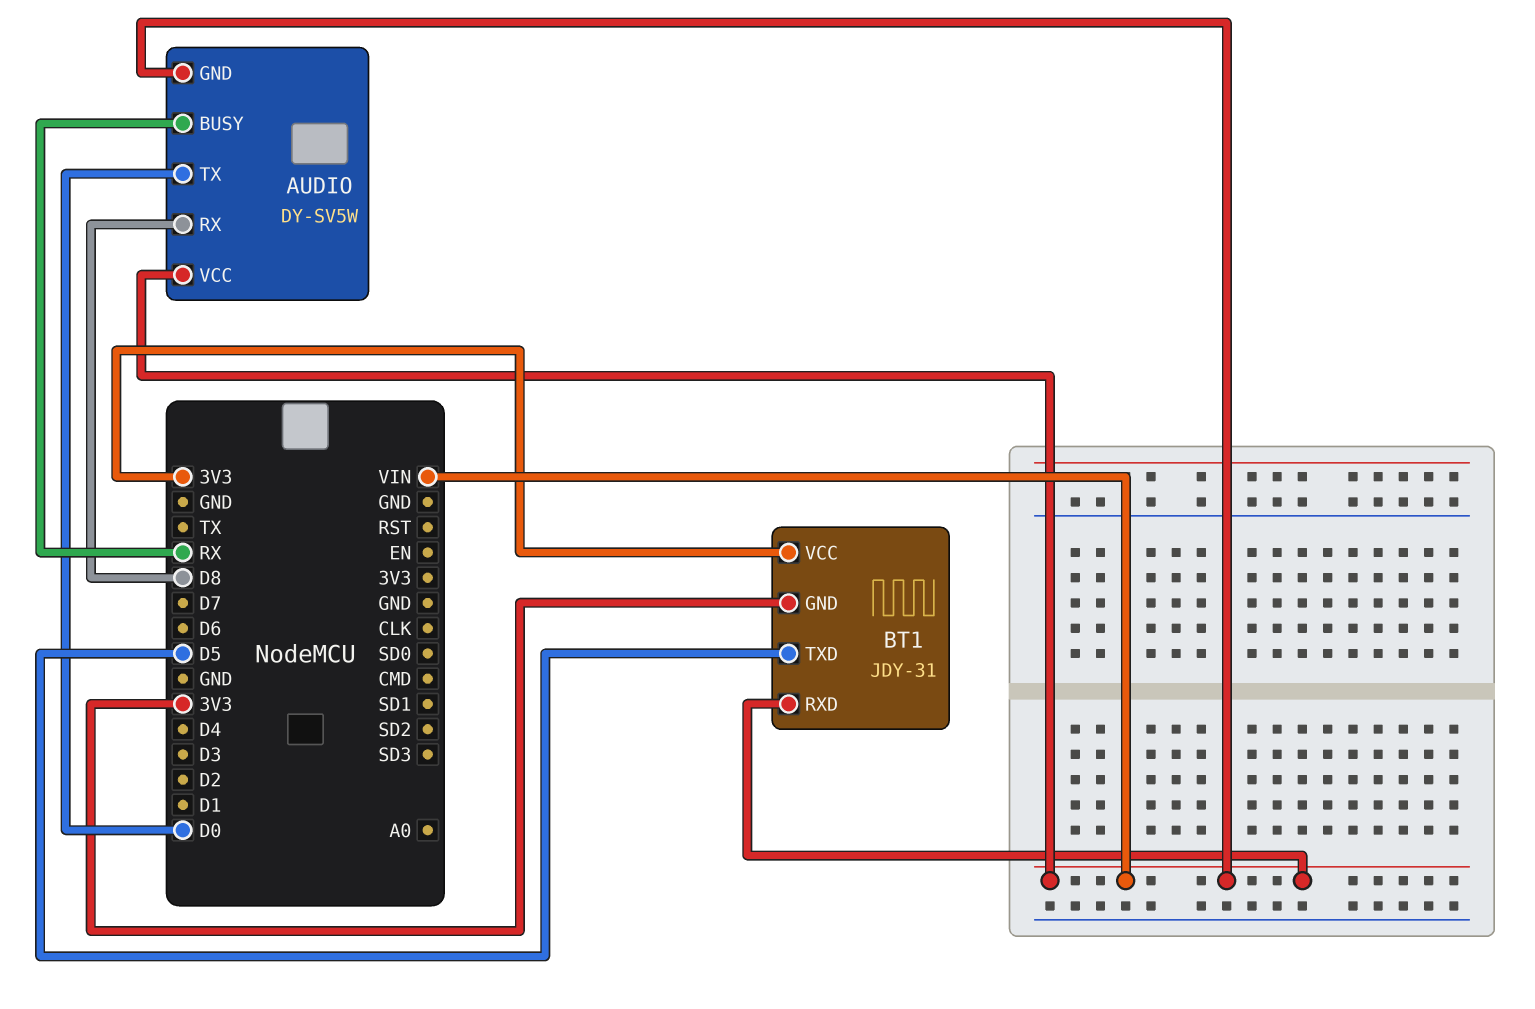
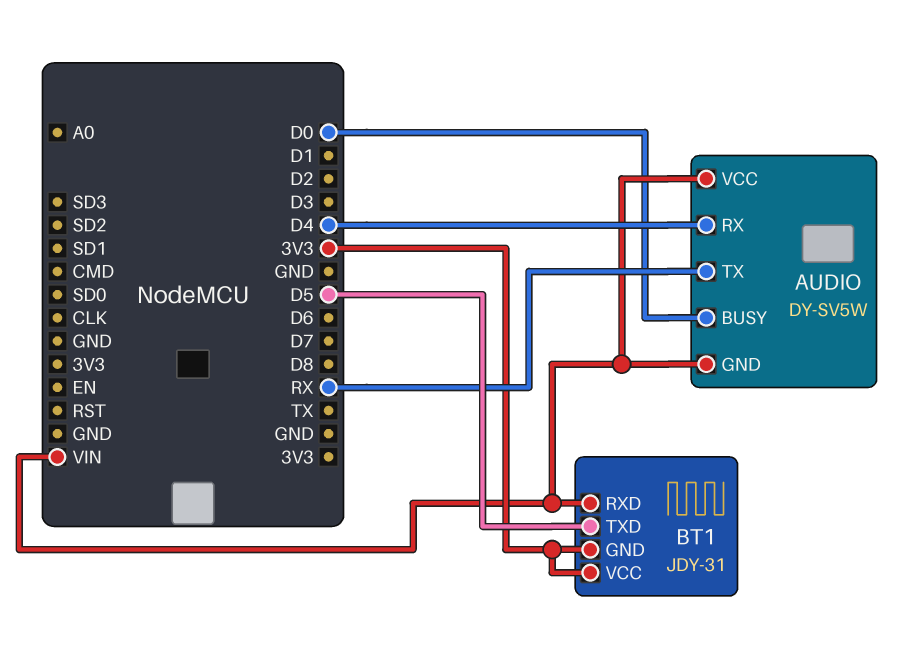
AUDIO pin BUSY: RX -> D0
AUDIO pin RX: D8 -> D4
AUDIO pin TX: D0 -> RX

